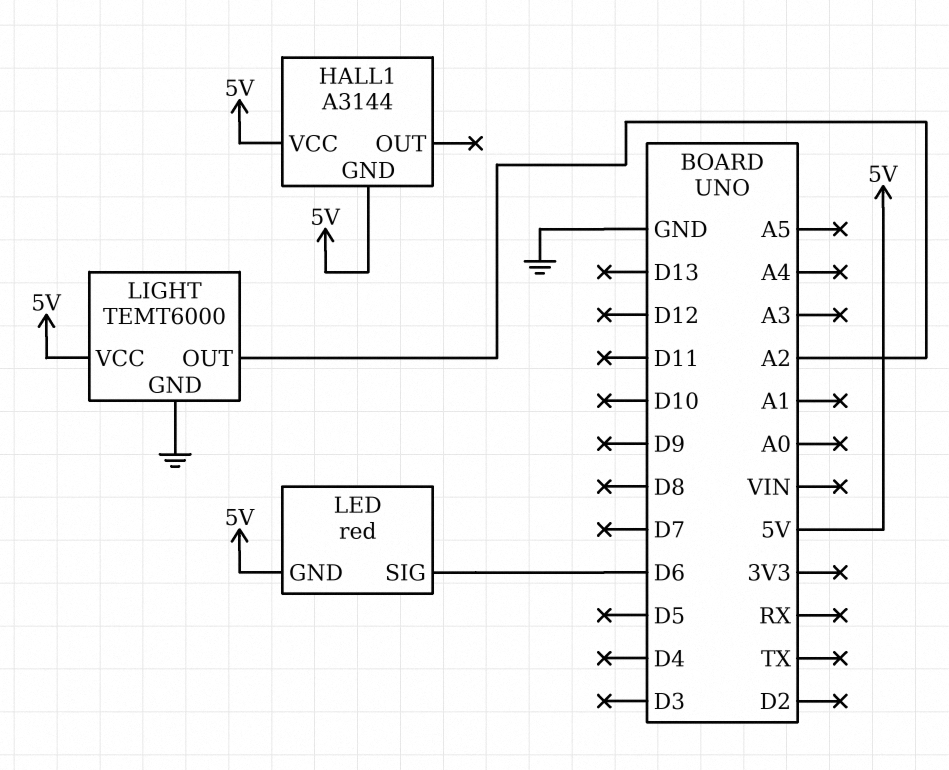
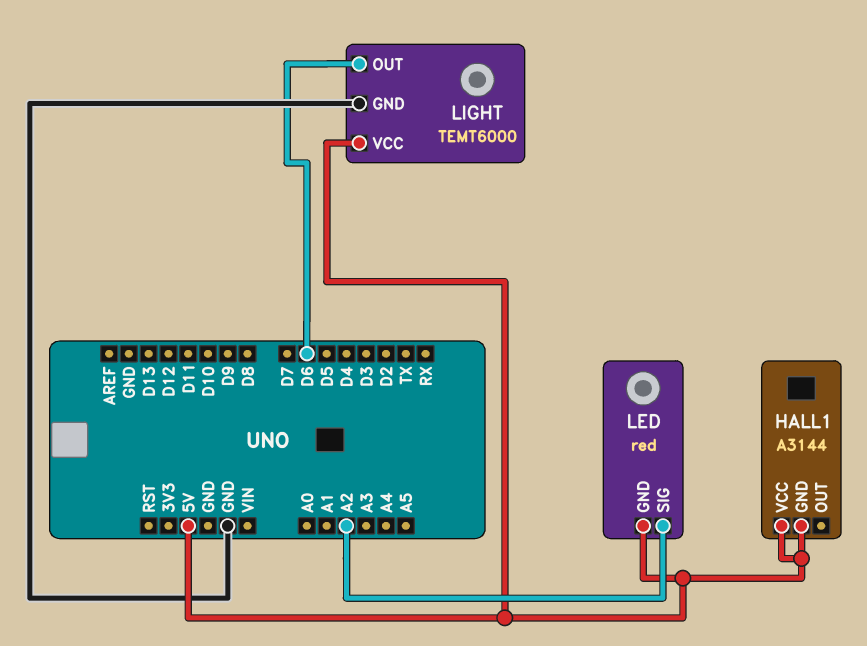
LED pin SIG: D6 -> A2
LIGHT pin OUT: A2 -> D6

